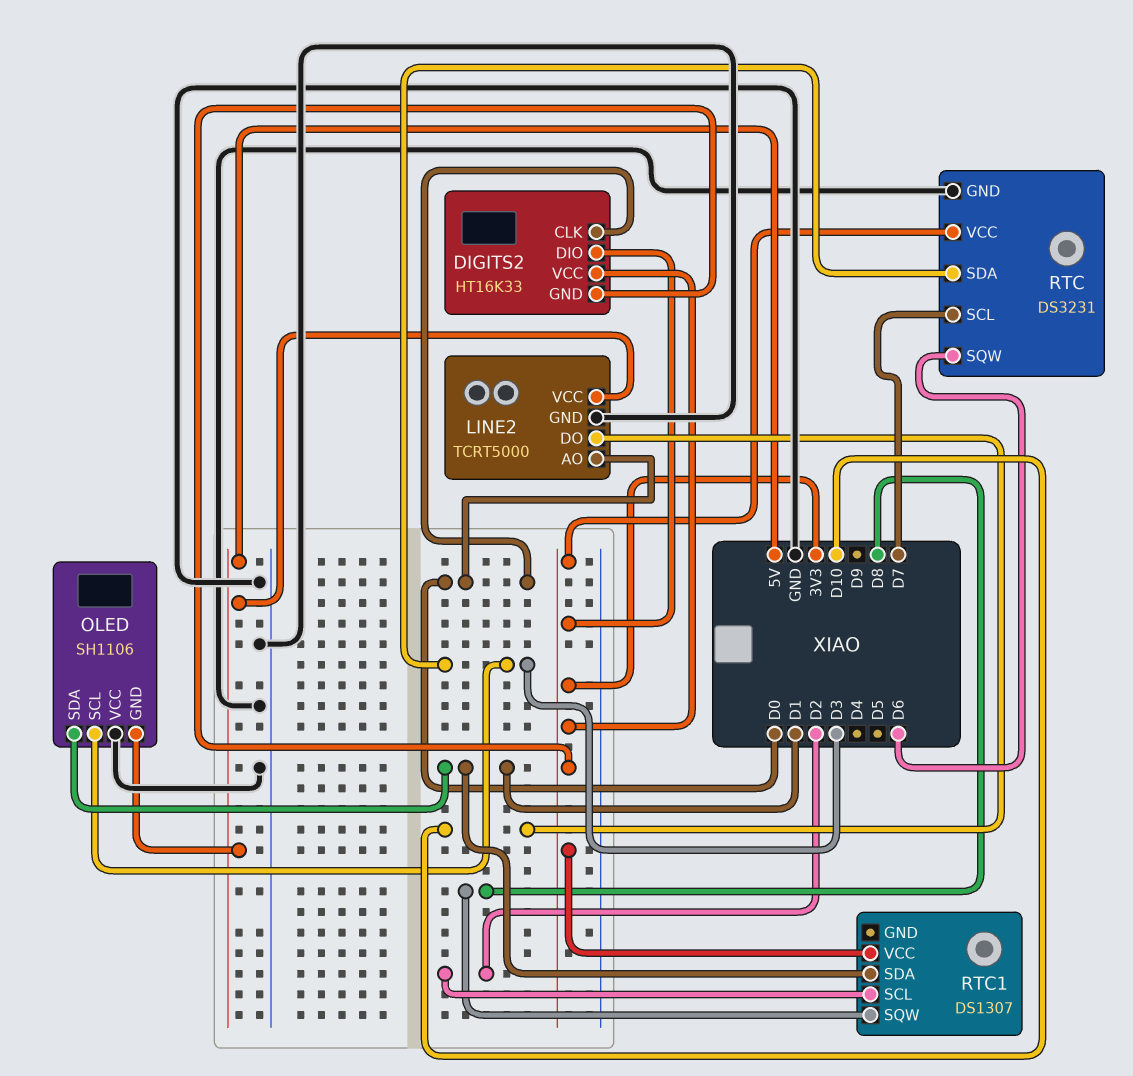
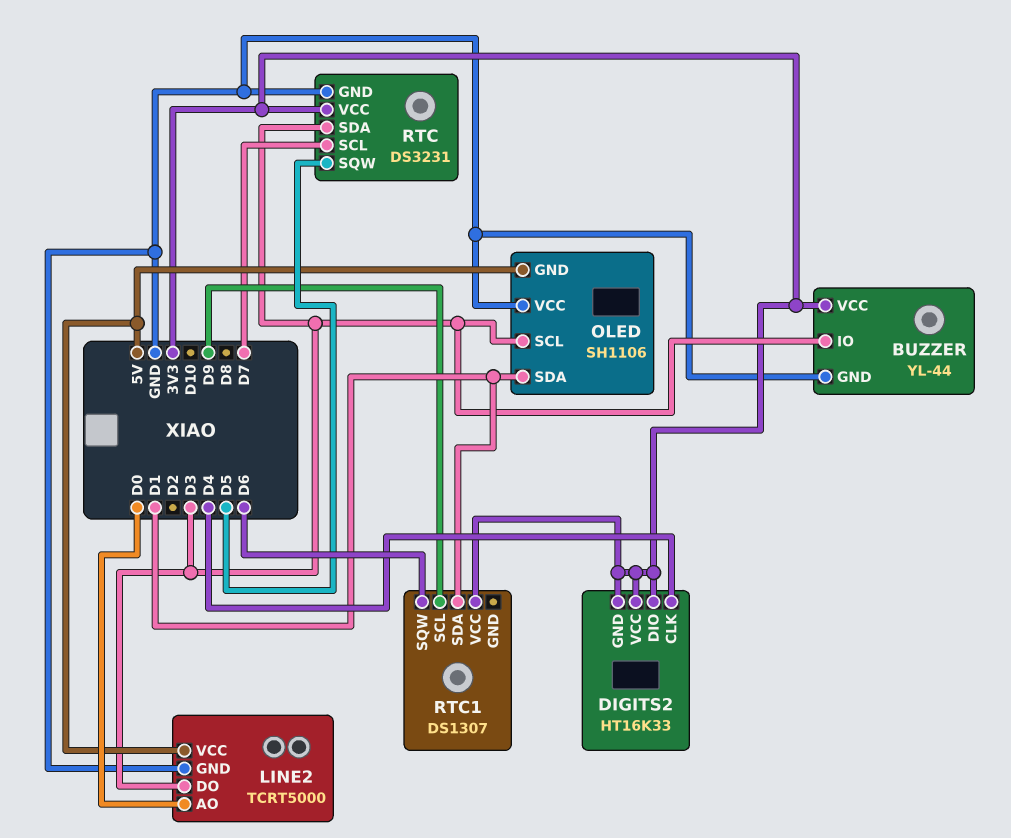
BUZZER: none -> YL-44
BUZZER pin GND: none -> GND
BUZZER pin IO: none -> D3
BUZZER pin VCC: none -> 3V3
DIGITS2 pin CLK: D0 -> D4
LINE2 pin DO: D10 -> D3
RTC pin SQW: D6 -> D5
RTC1 pin SCL: D2 -> D9
RTC1 pin SQW: D8 -> D6

